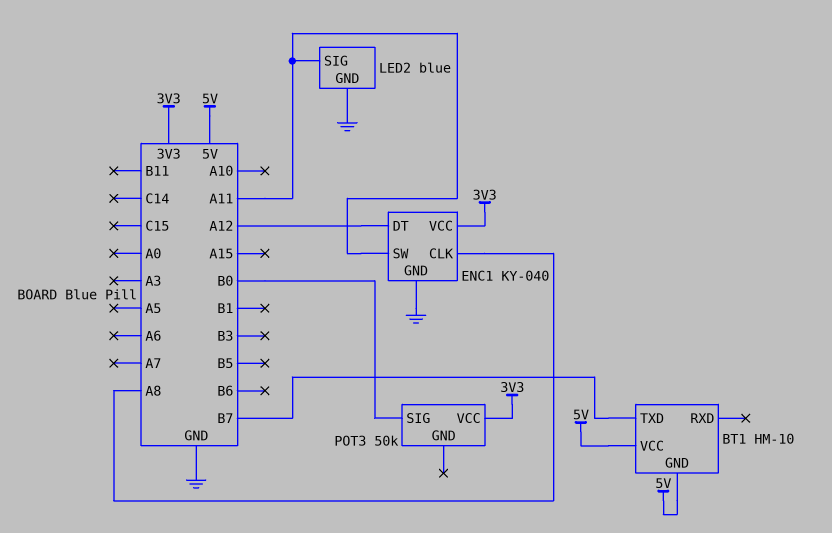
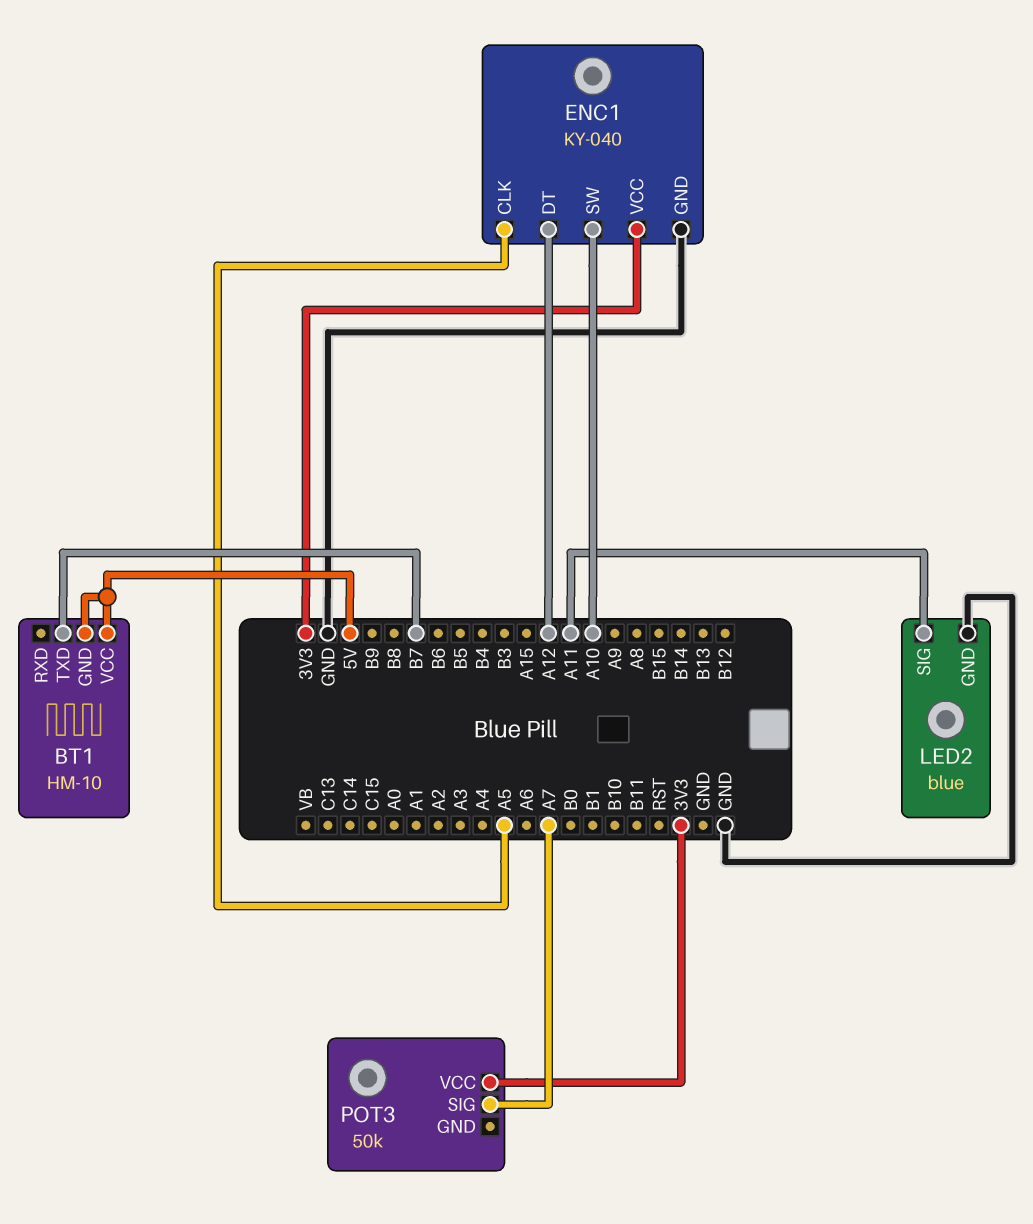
ENC1 pin CLK: A8 -> A5
ENC1 pin SW: A11 -> A10
POT3 pin SIG: B0 -> A7

